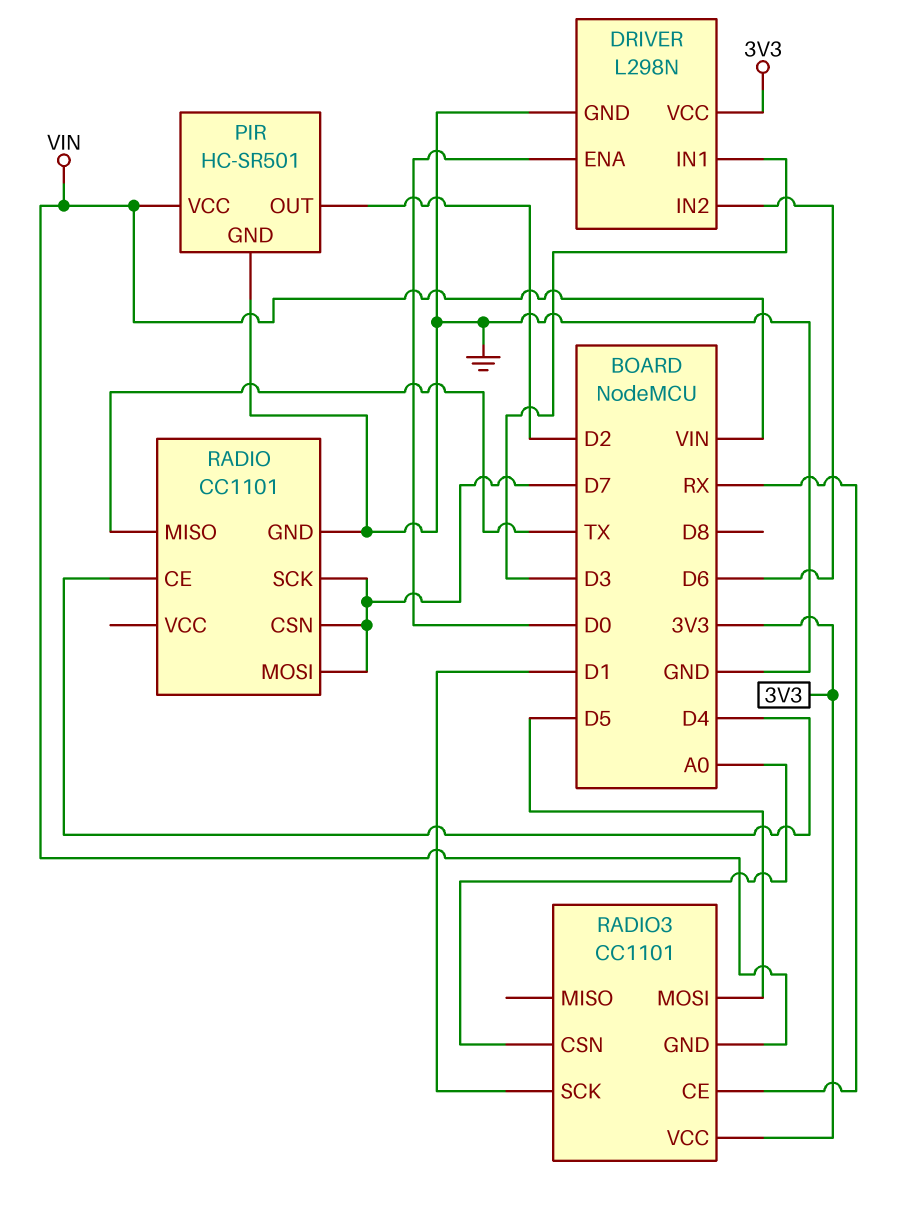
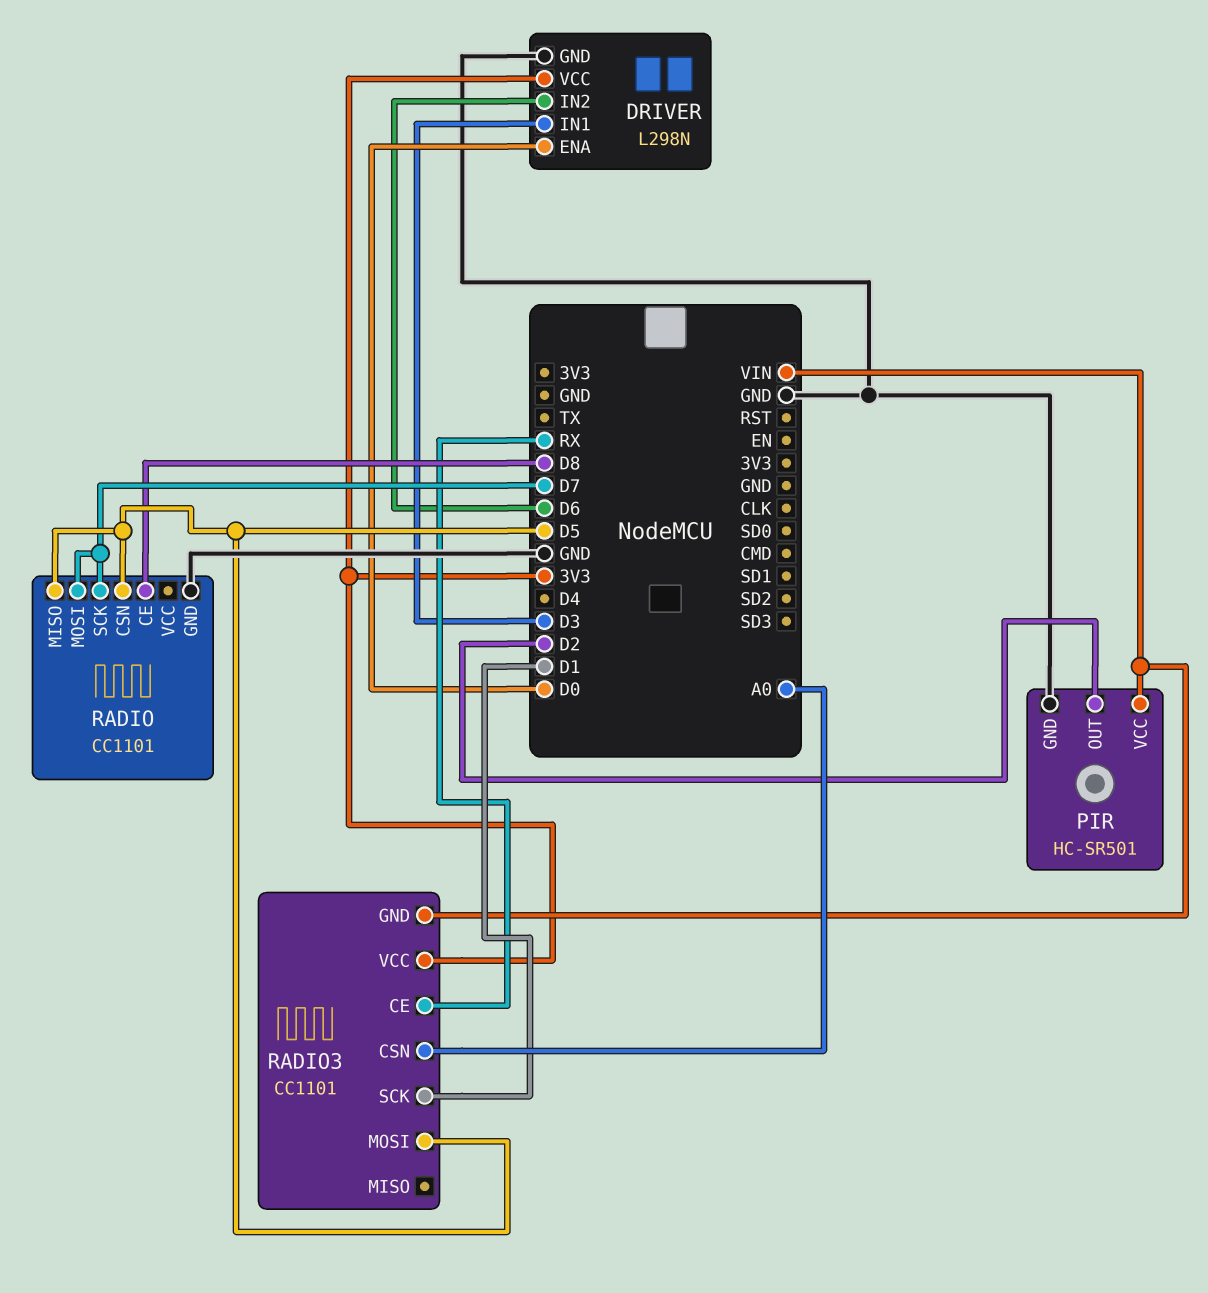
RADIO pin CE: D4 -> D8
RADIO pin CSN: D7 -> D5
RADIO pin MISO: TX -> D5

